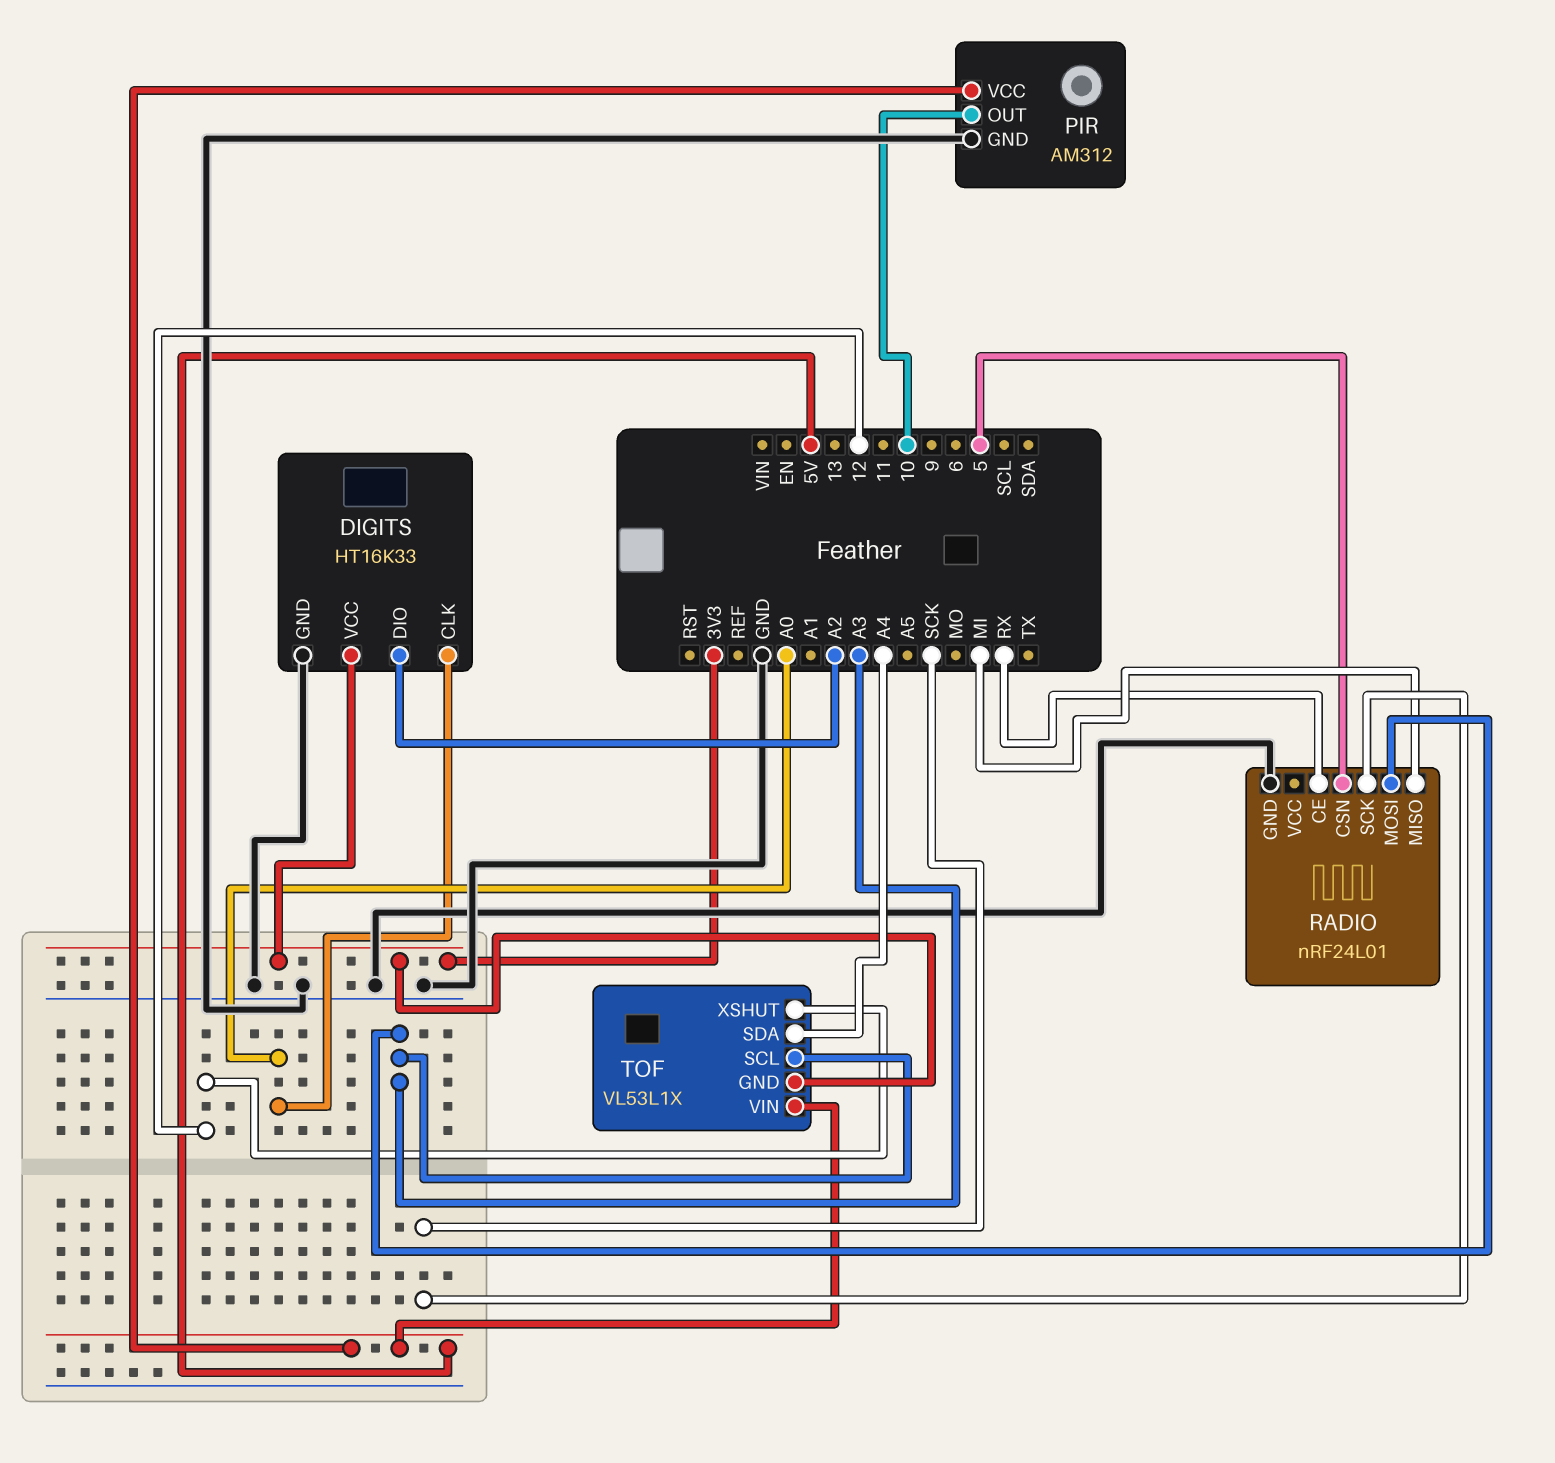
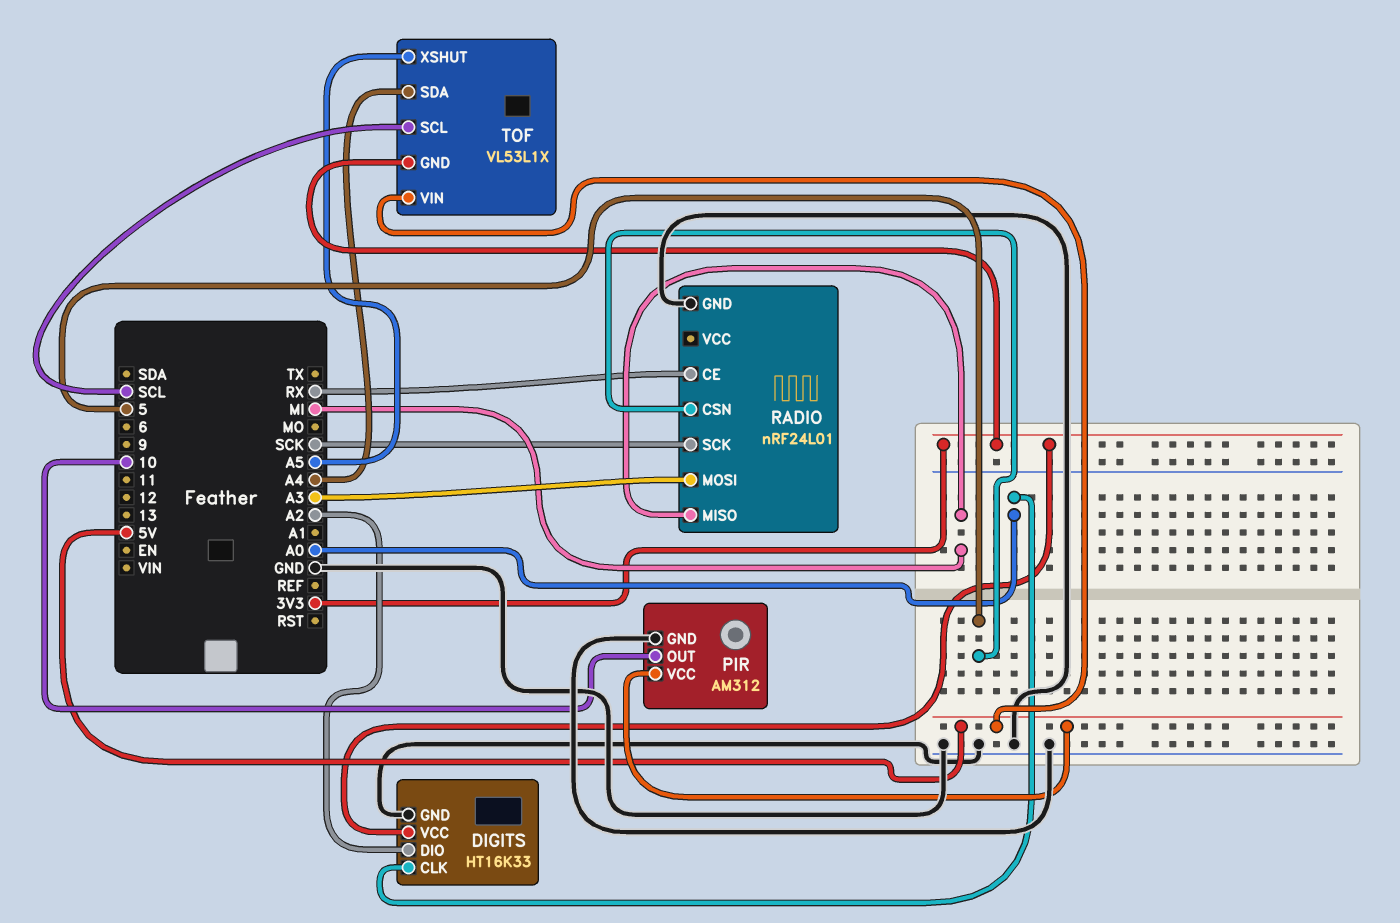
TOF pin SCL: A3 -> SCL
TOF pin XSHUT: 12 -> A5

